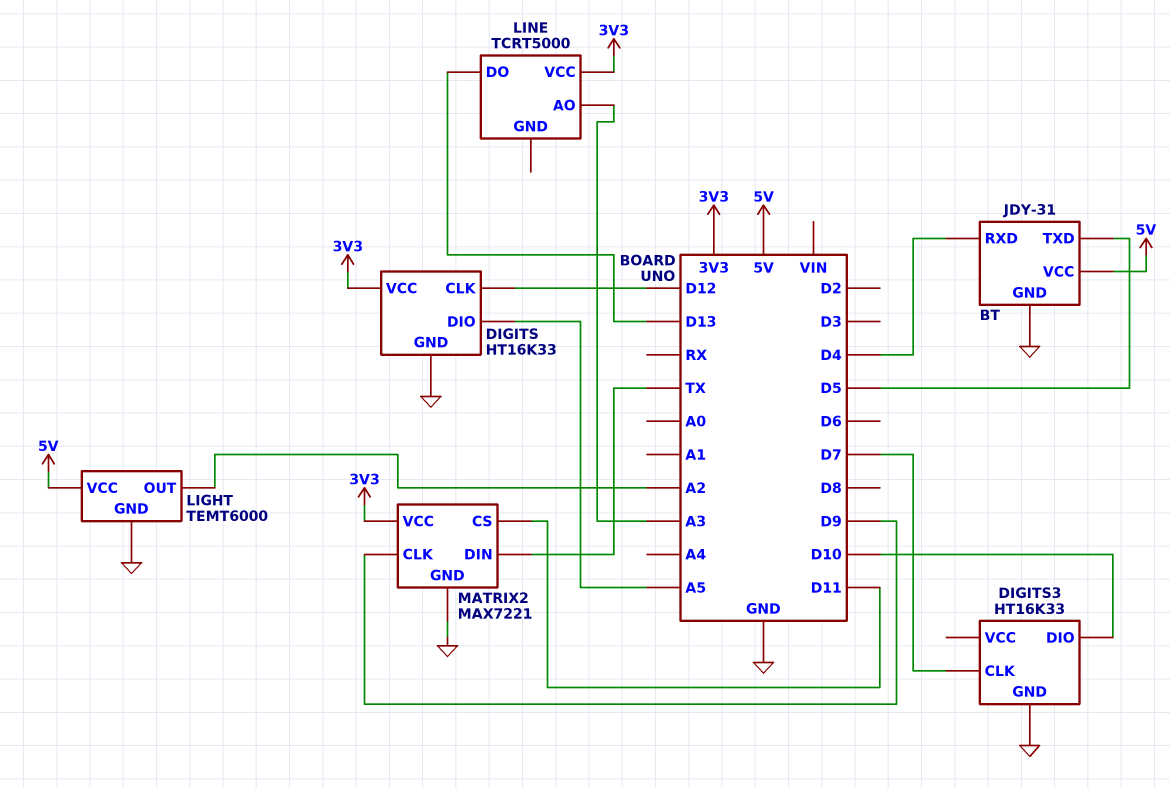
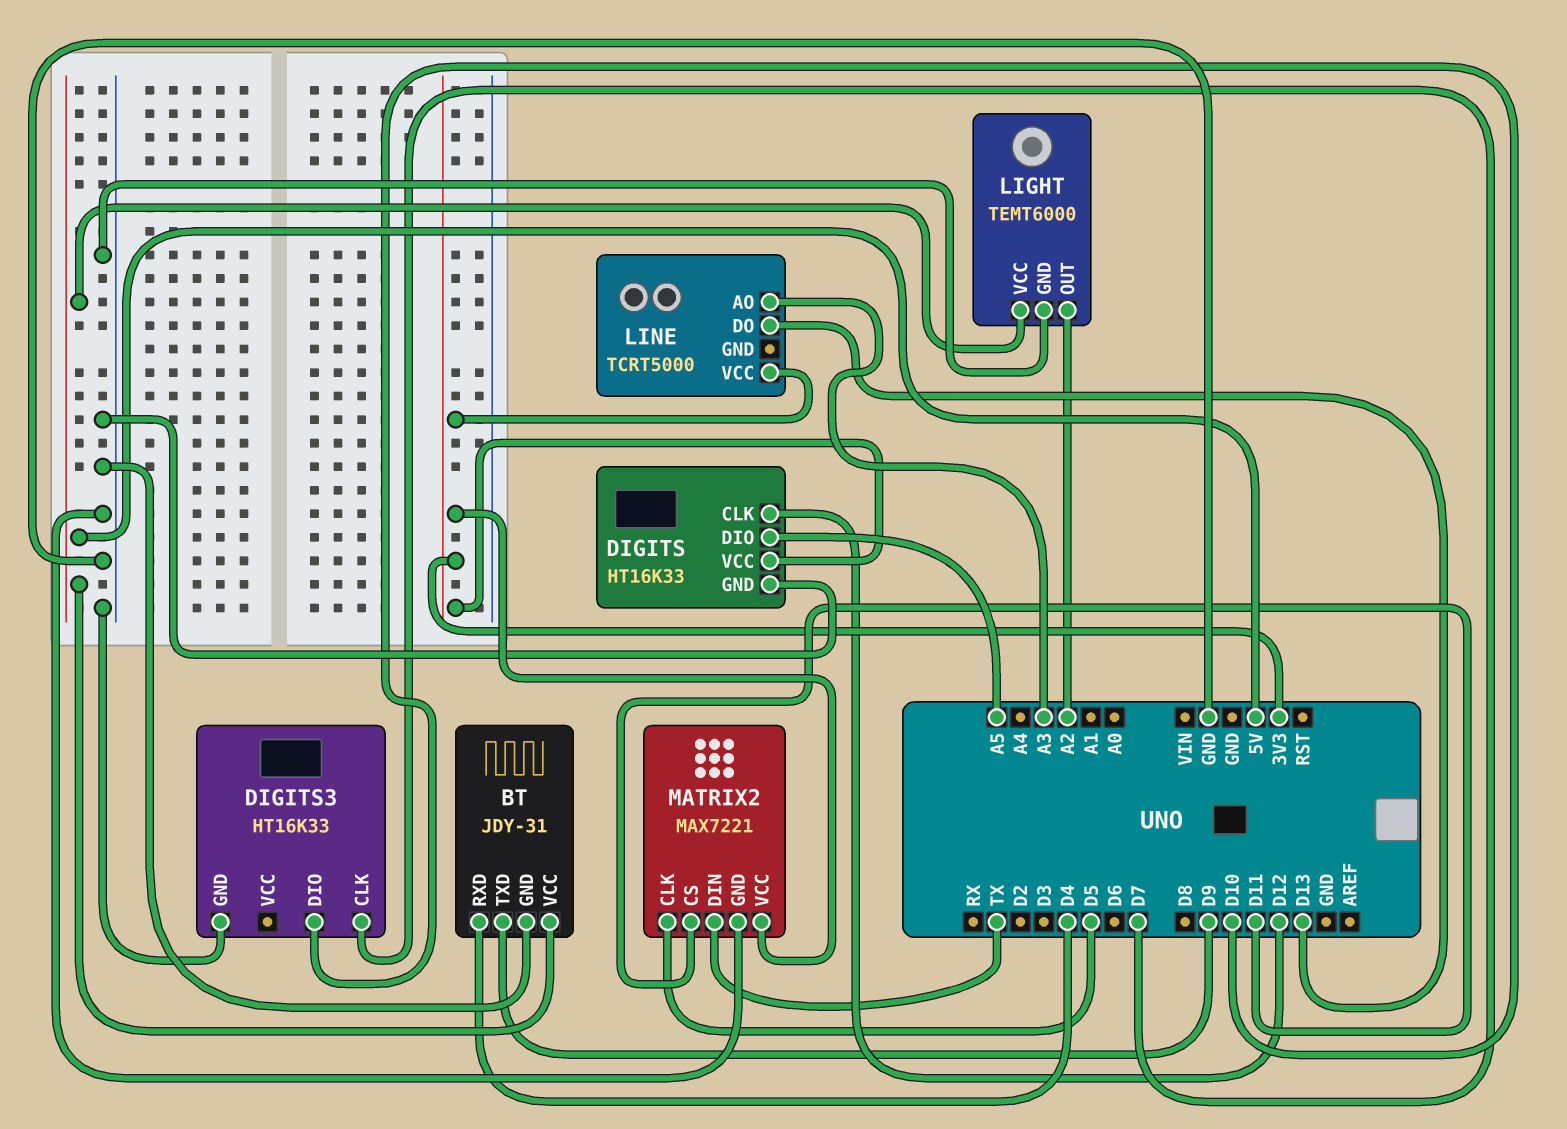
BT pin TXD: D5 -> D9
MATRIX2 pin CLK: D9 -> D5

